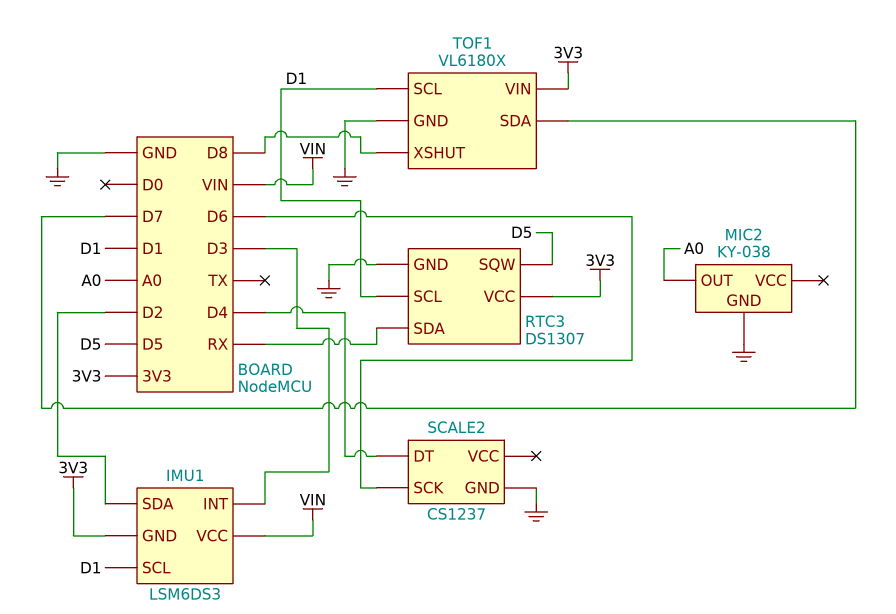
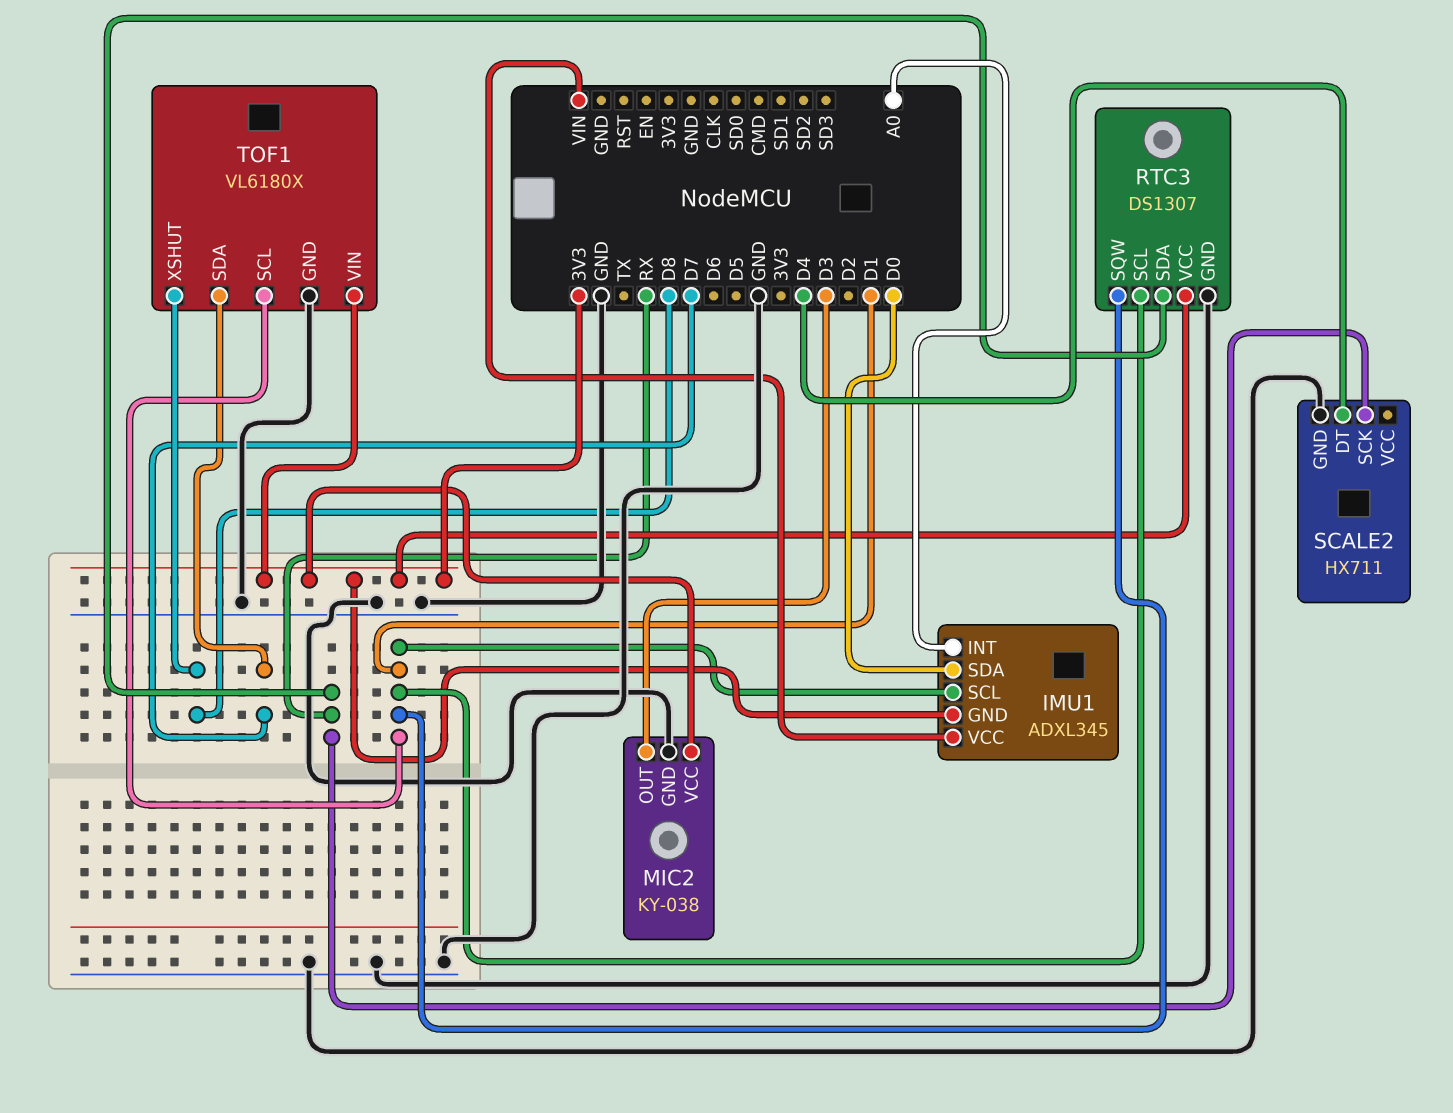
IMU1: LSM6DS3 -> ADXL345
IMU1 pin INT: D3 -> A0
IMU1 pin SDA: D2 -> D0
MIC2 pin OUT: A0 -> D3
MIC2 pin VCC: none -> 3V3
RTC3 pin SQW: D5 -> D1
SCALE2: CS1237 -> HX711
SCALE2 pin SCK: D6 -> RX

